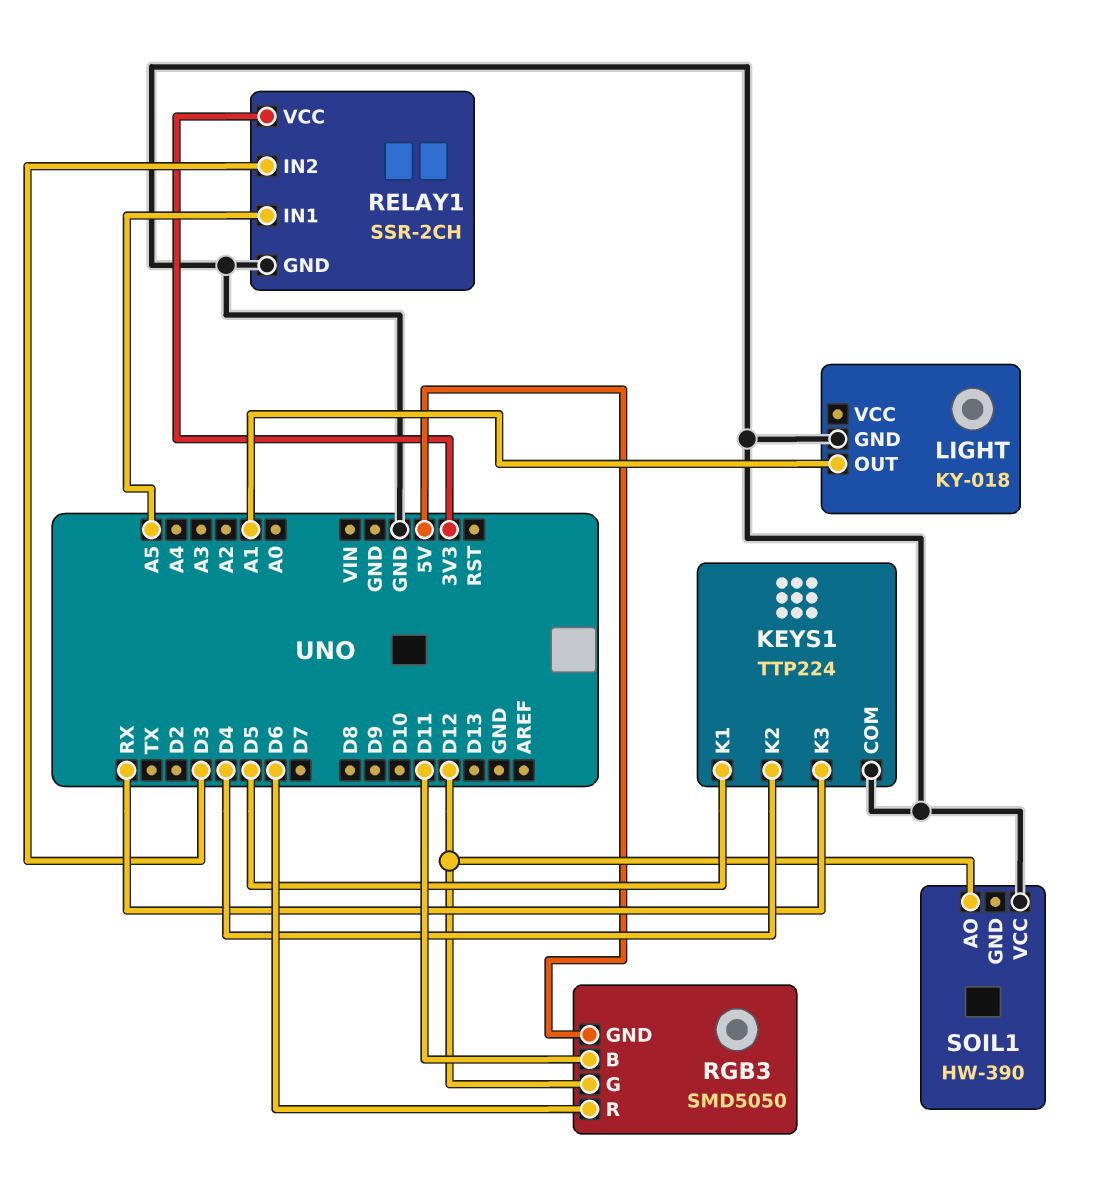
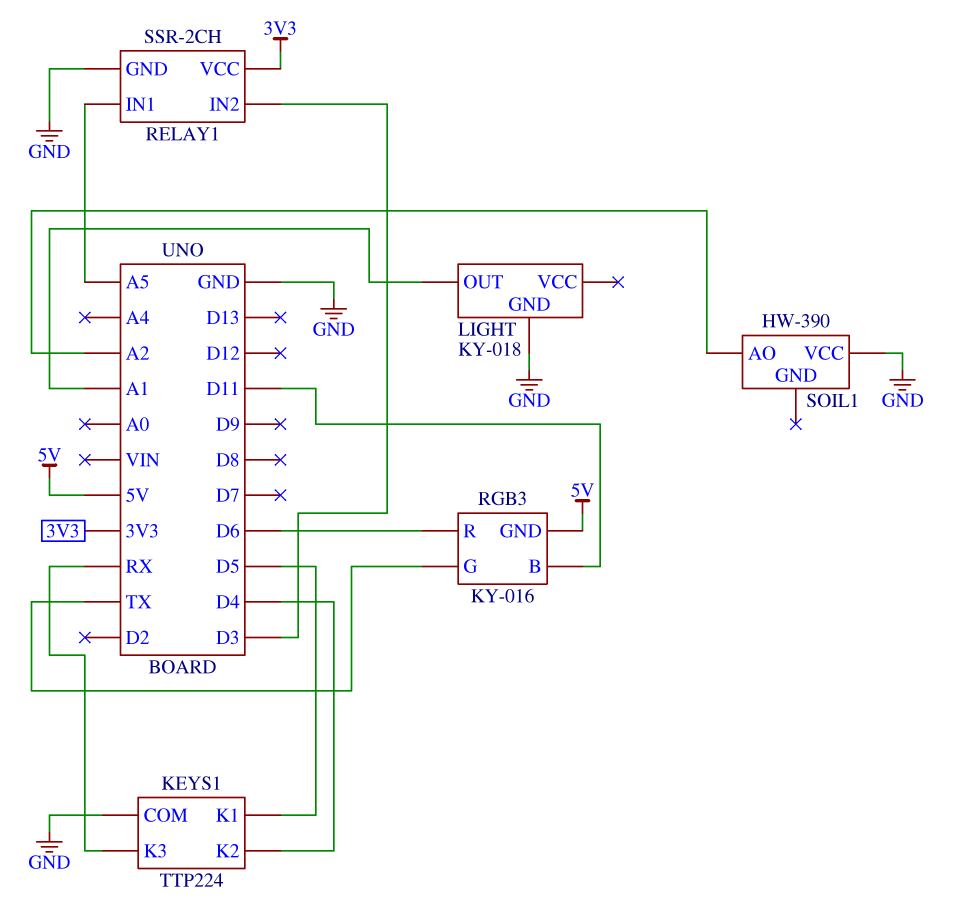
RGB3: SMD5050 -> KY-016
RGB3 pin G: D12 -> TX
SOIL1 pin AO: D12 -> A2

